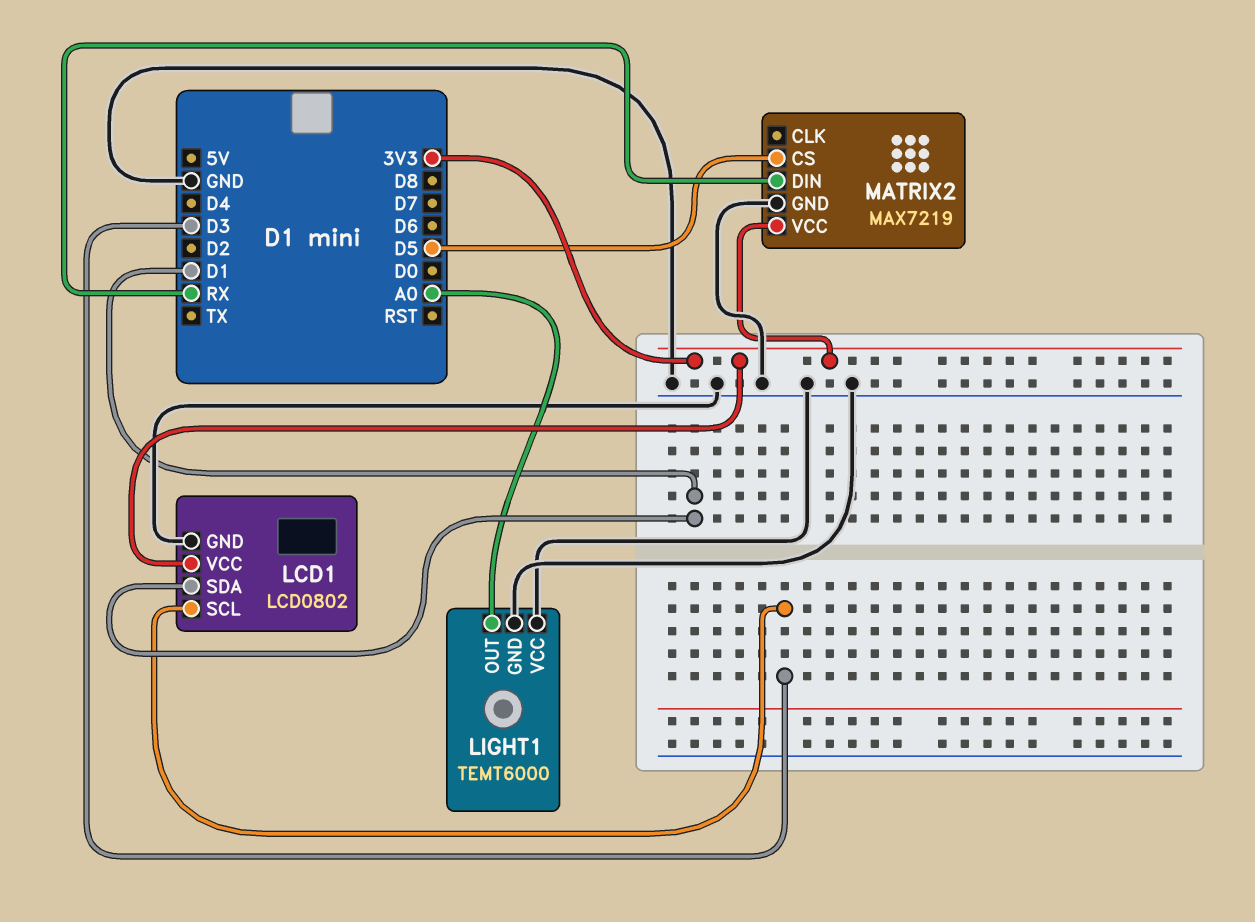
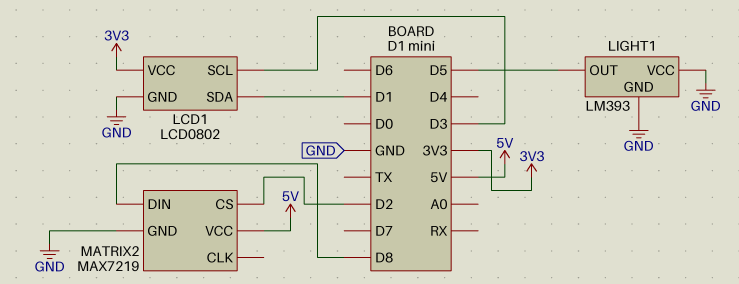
LIGHT1: TEMT6000 -> LM393
LIGHT1 pin OUT: A0 -> D5
MATRIX2 pin CS: D5 -> D2
MATRIX2 pin DIN: RX -> D8
MATRIX2 pin VCC: 3V3 -> 5V

